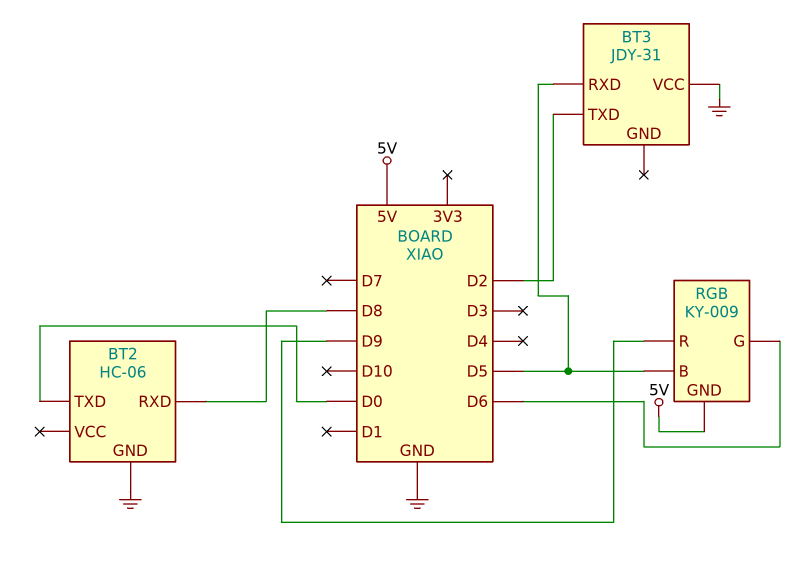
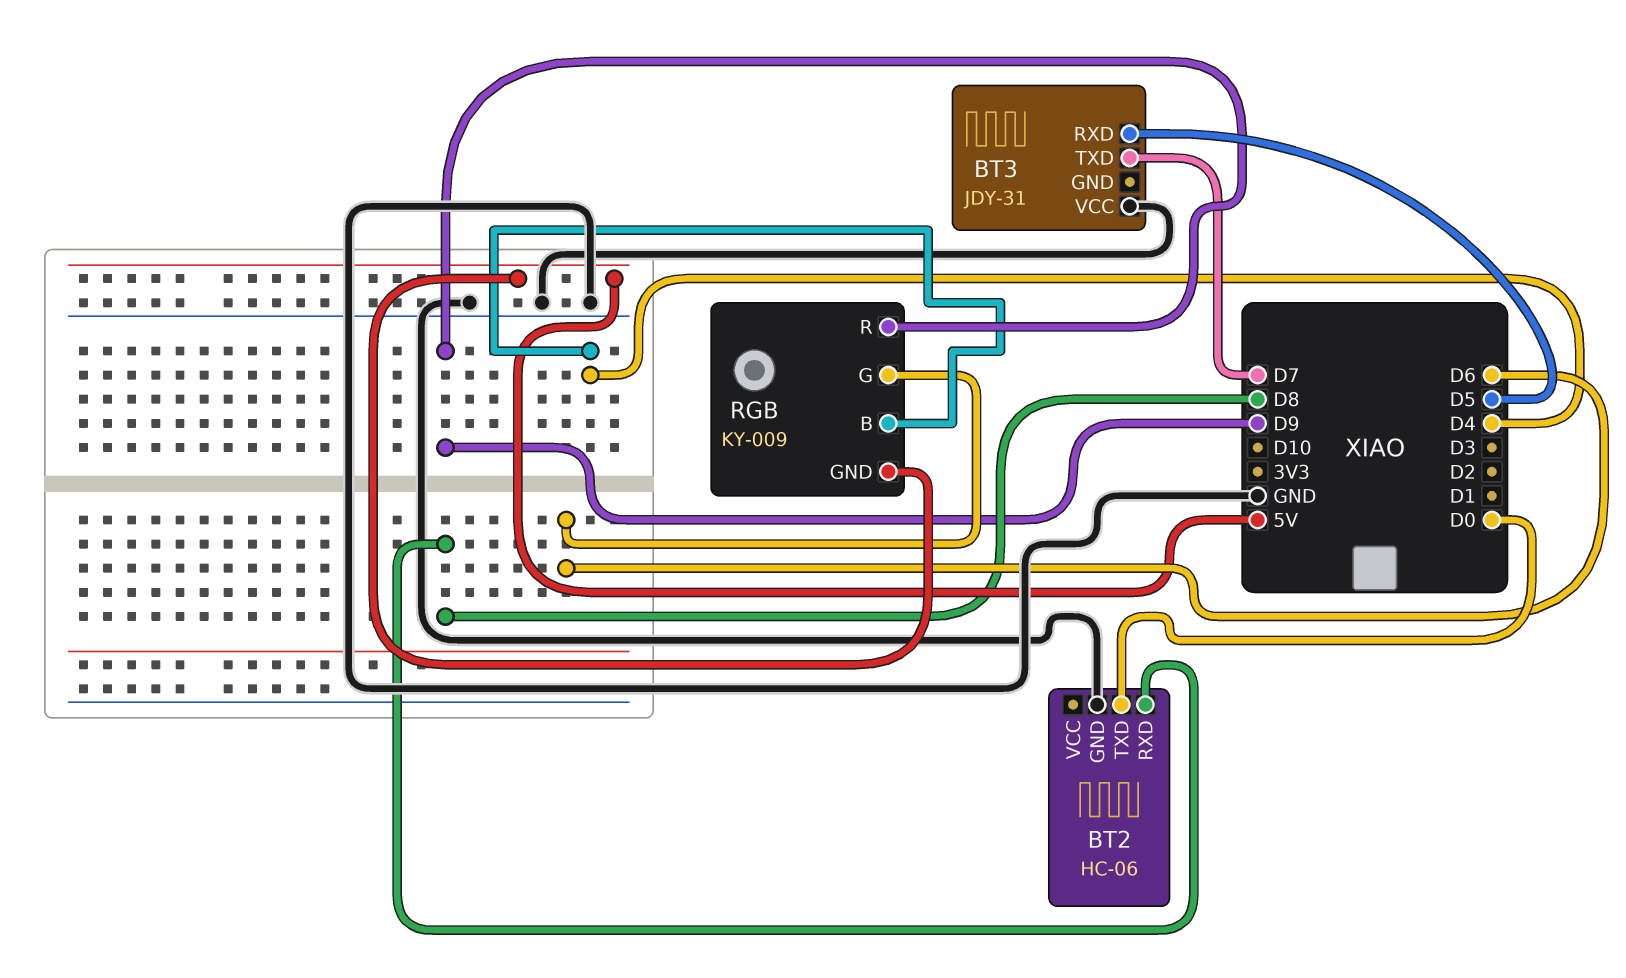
BT3 pin TXD: D2 -> D7
RGB pin B: D5 -> D4

